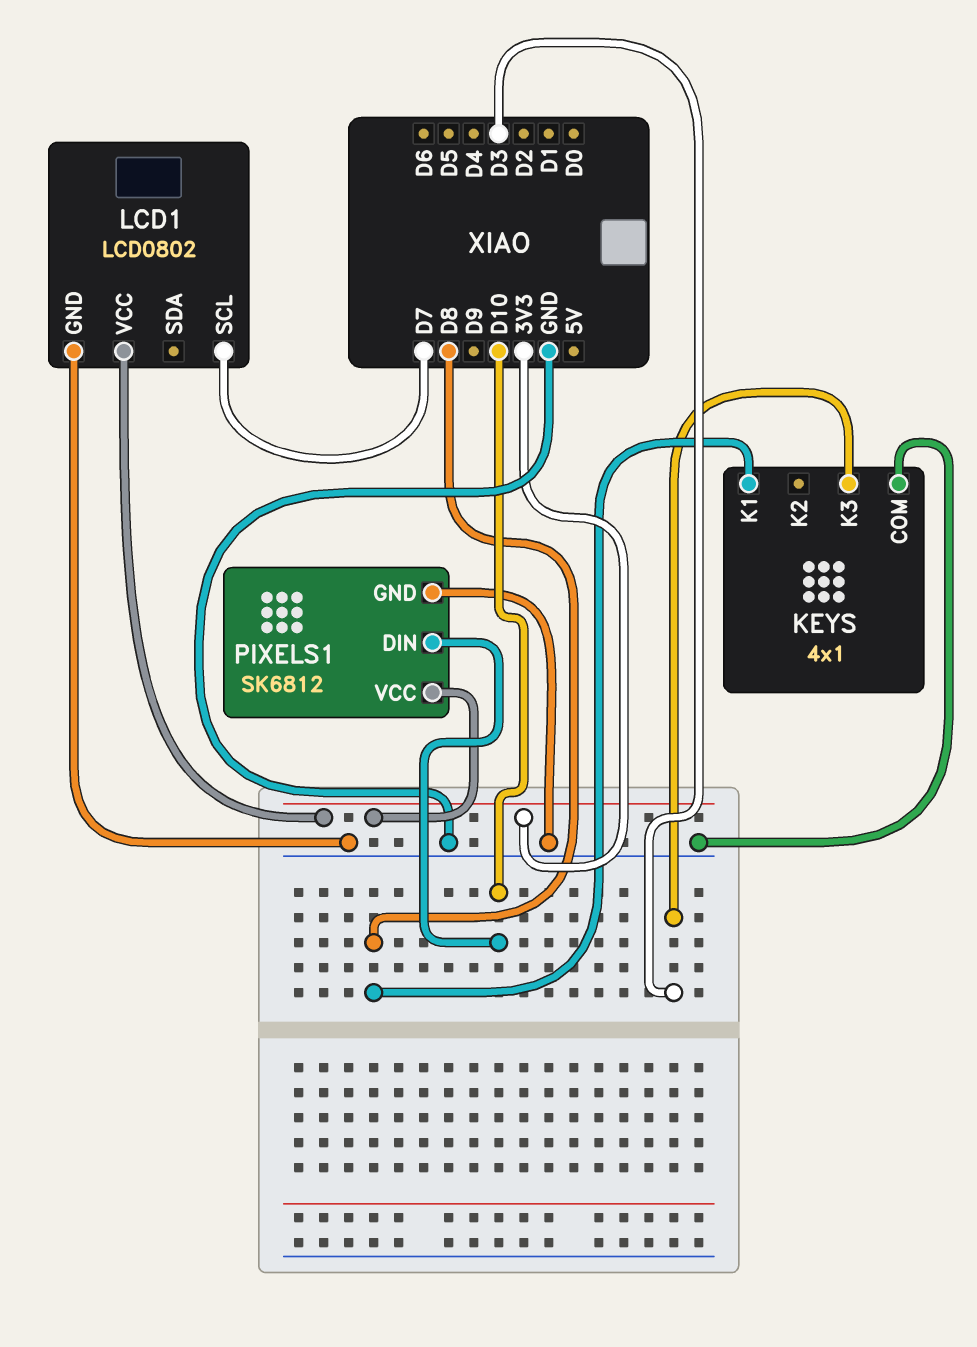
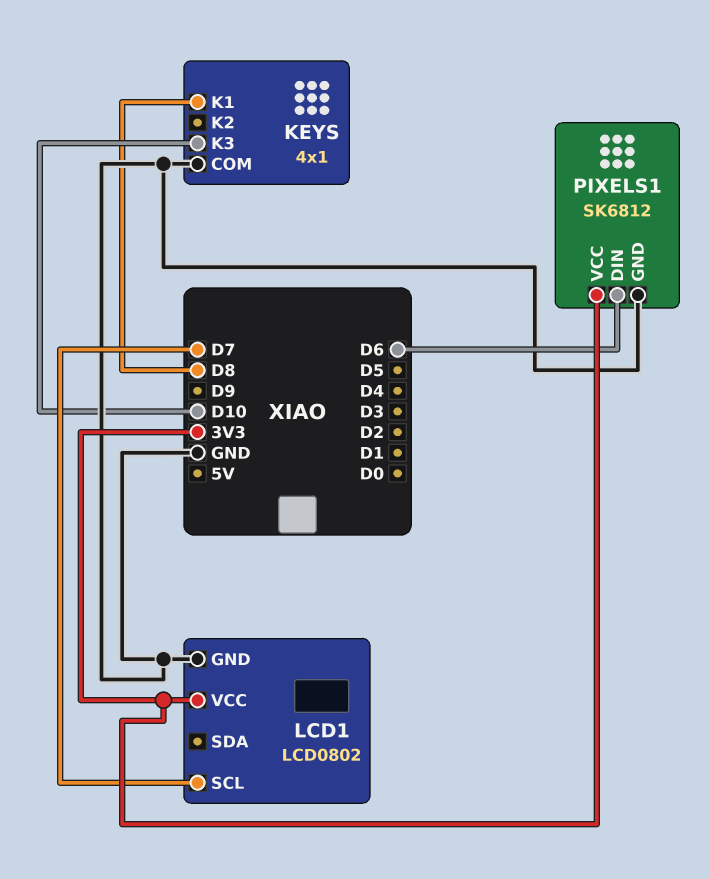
KEYS pin K3: D3 -> D10
PIXELS1 pin DIN: D10 -> D6

